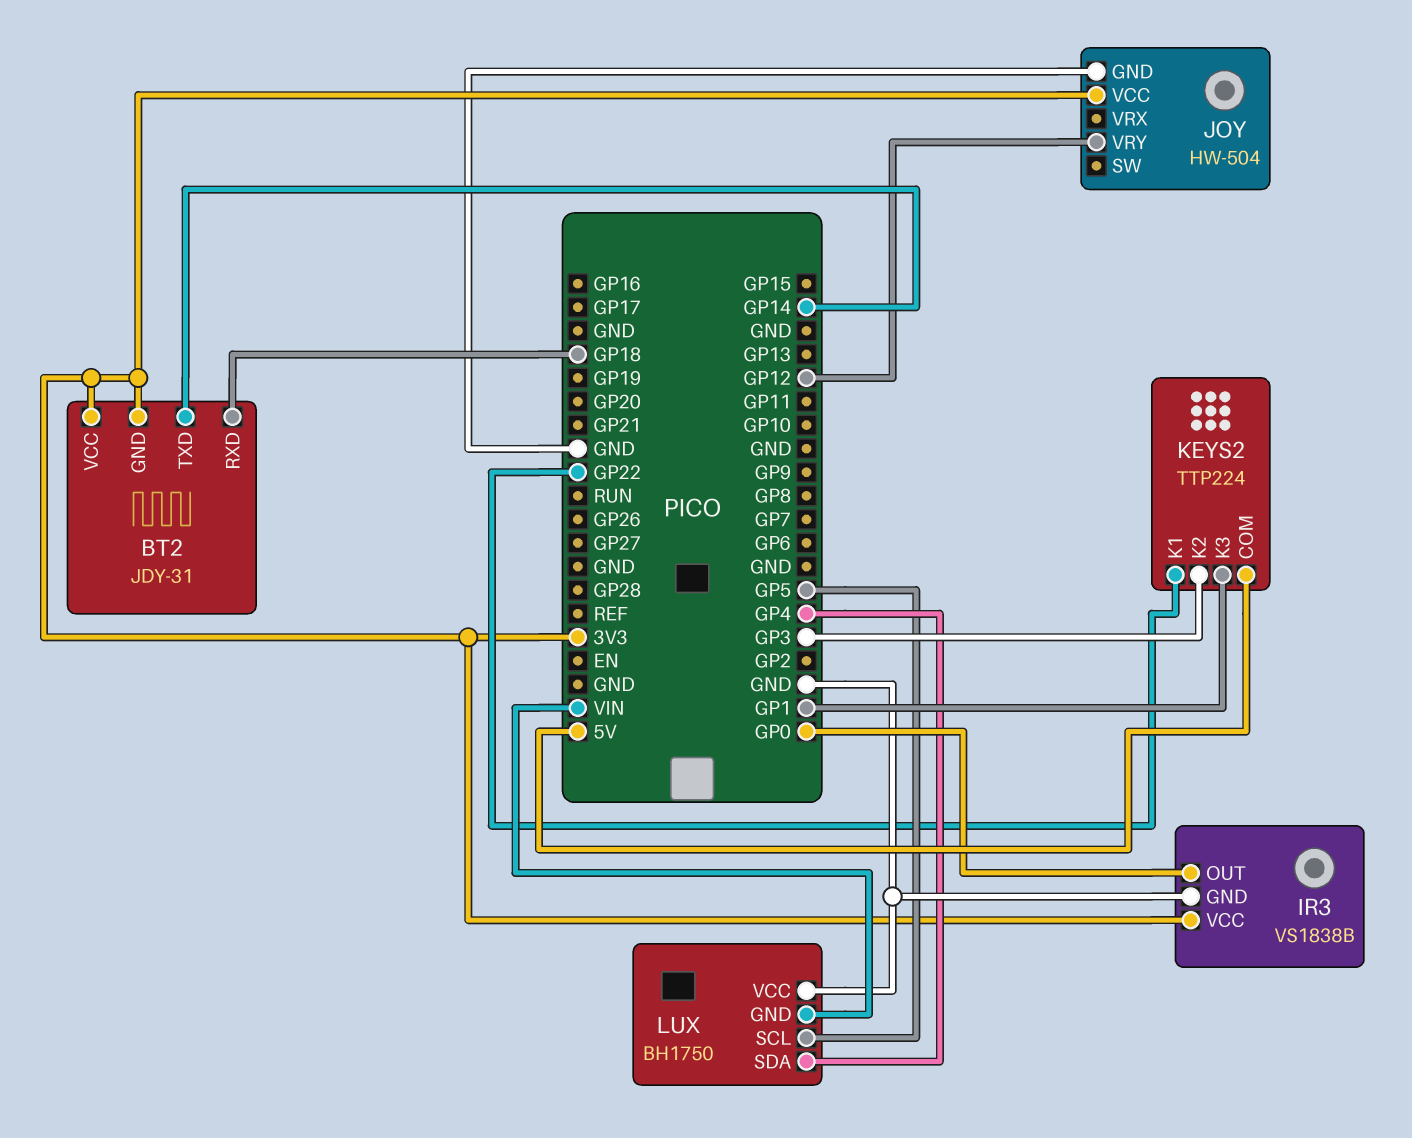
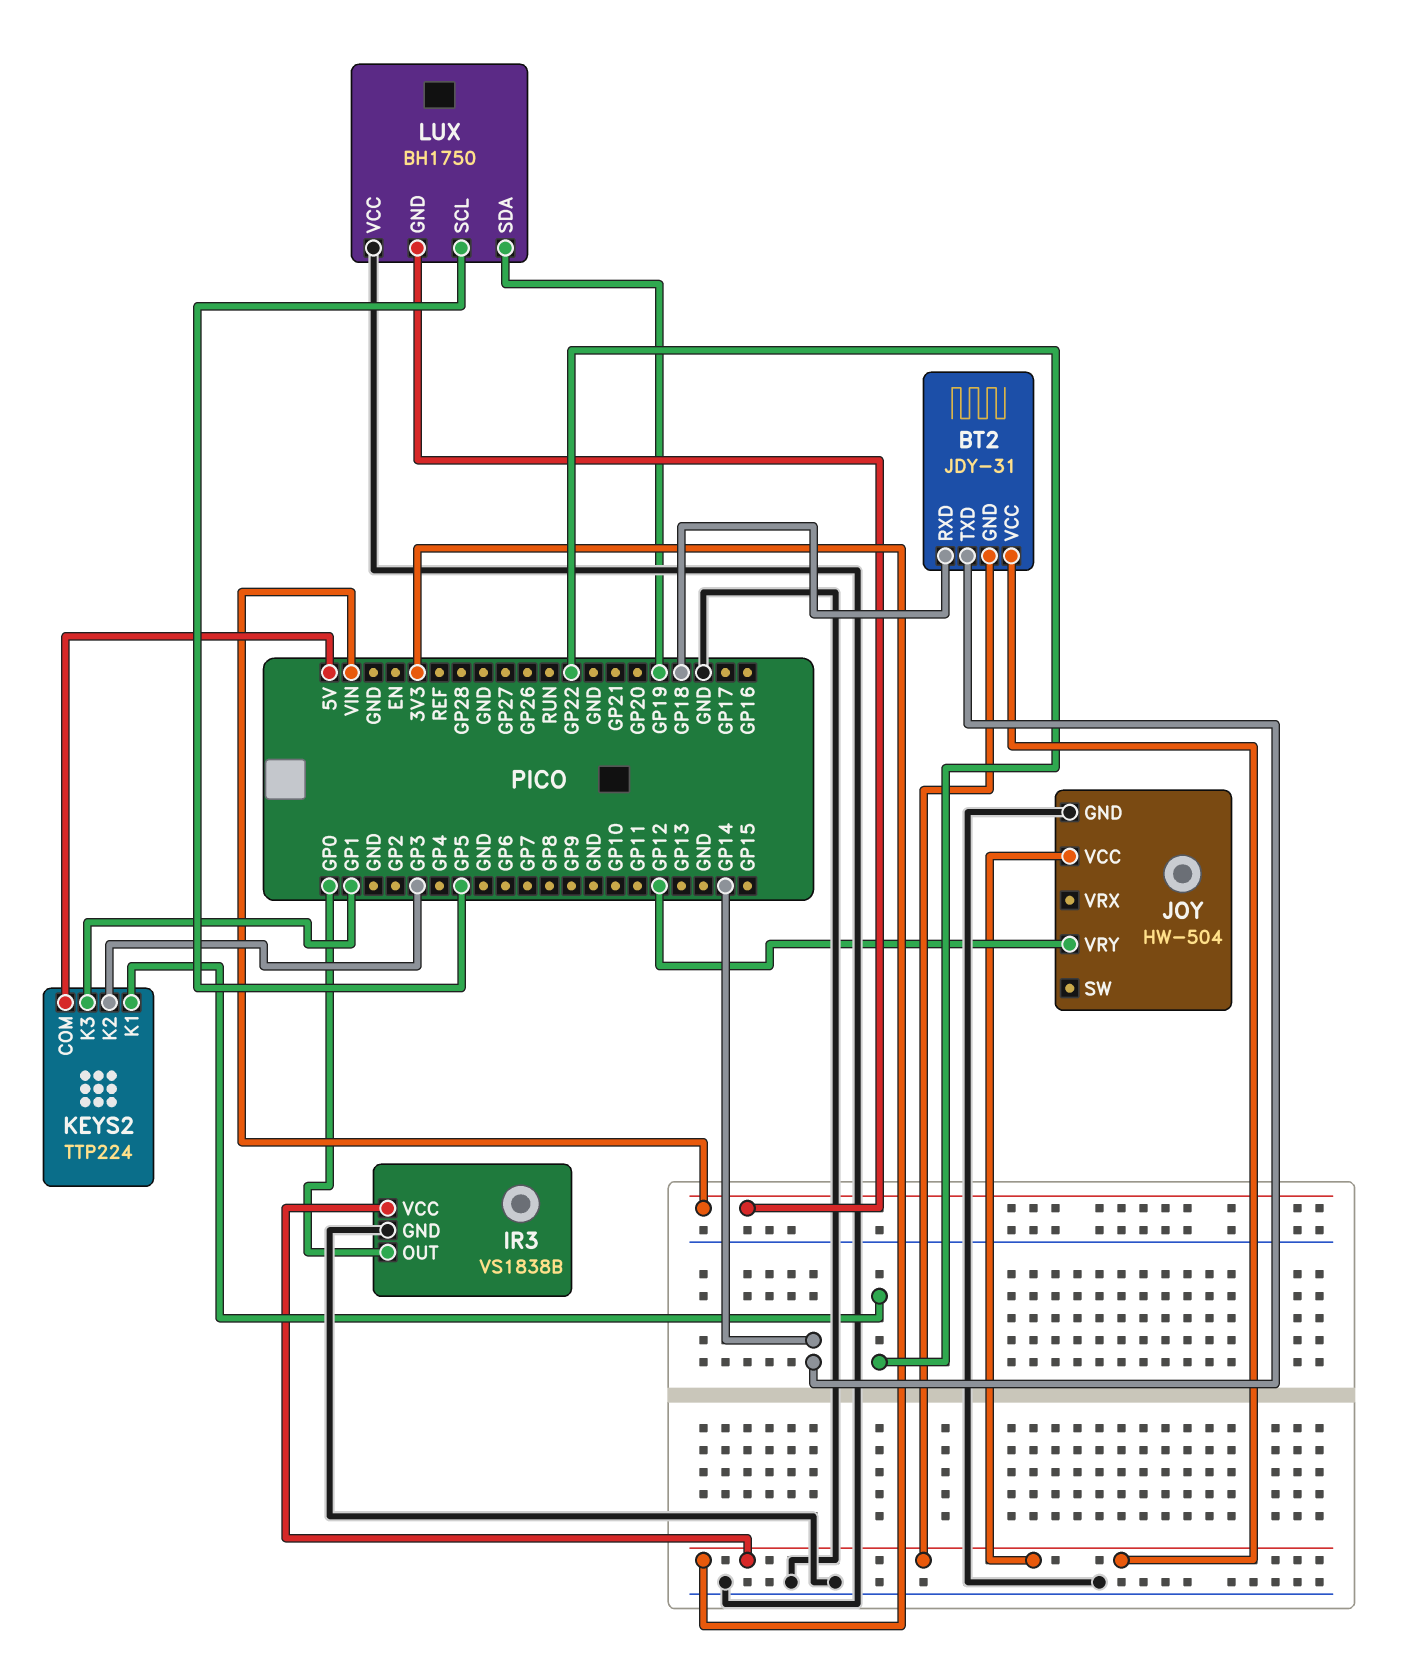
LUX pin SDA: GP4 -> GP19

